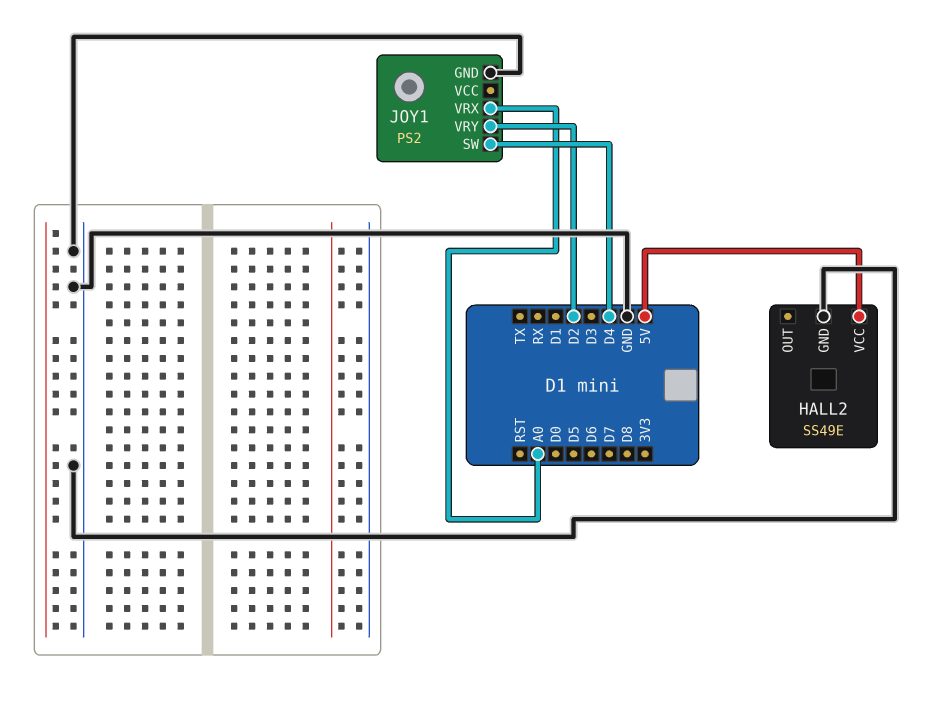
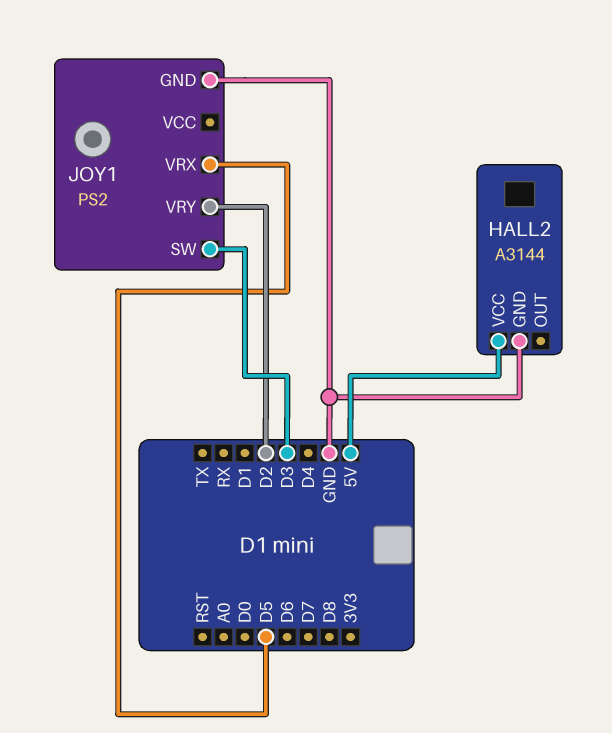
HALL2: SS49E -> A3144
JOY1 pin SW: D4 -> D3
JOY1 pin VRX: A0 -> D5

